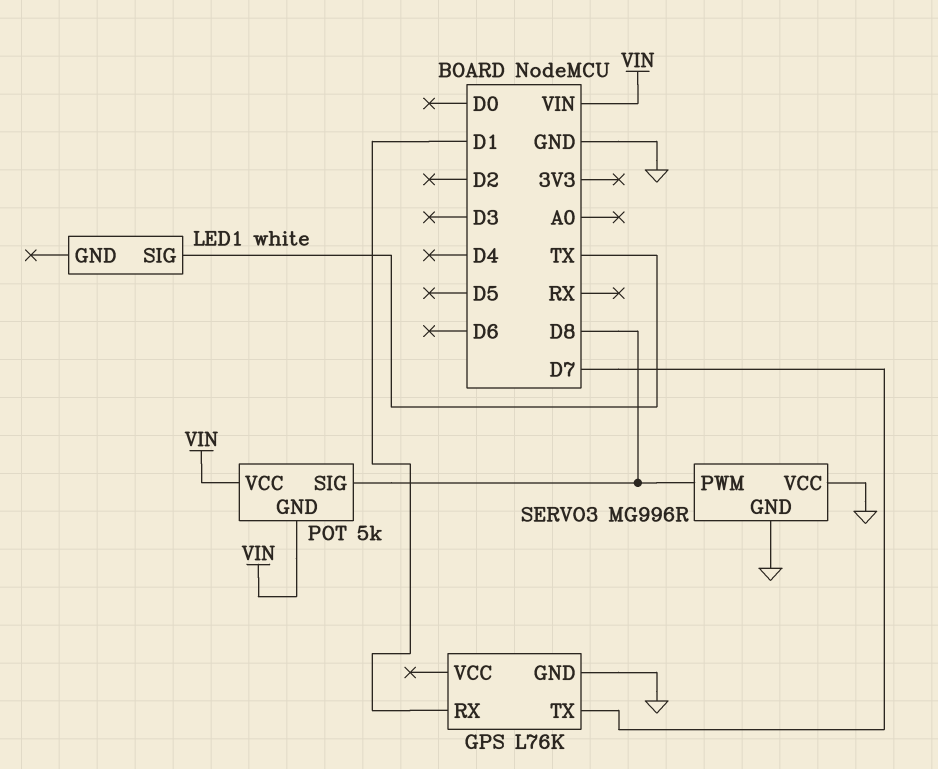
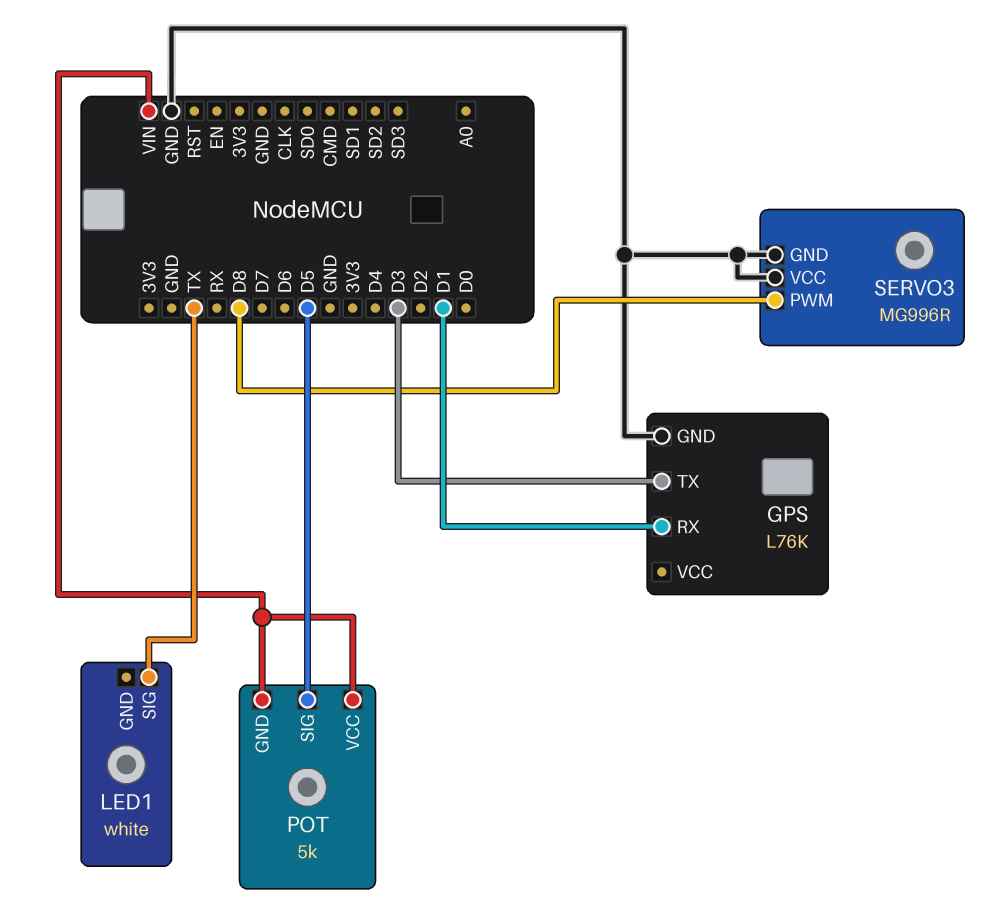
GPS pin TX: D7 -> D3
POT pin SIG: D8 -> D5

